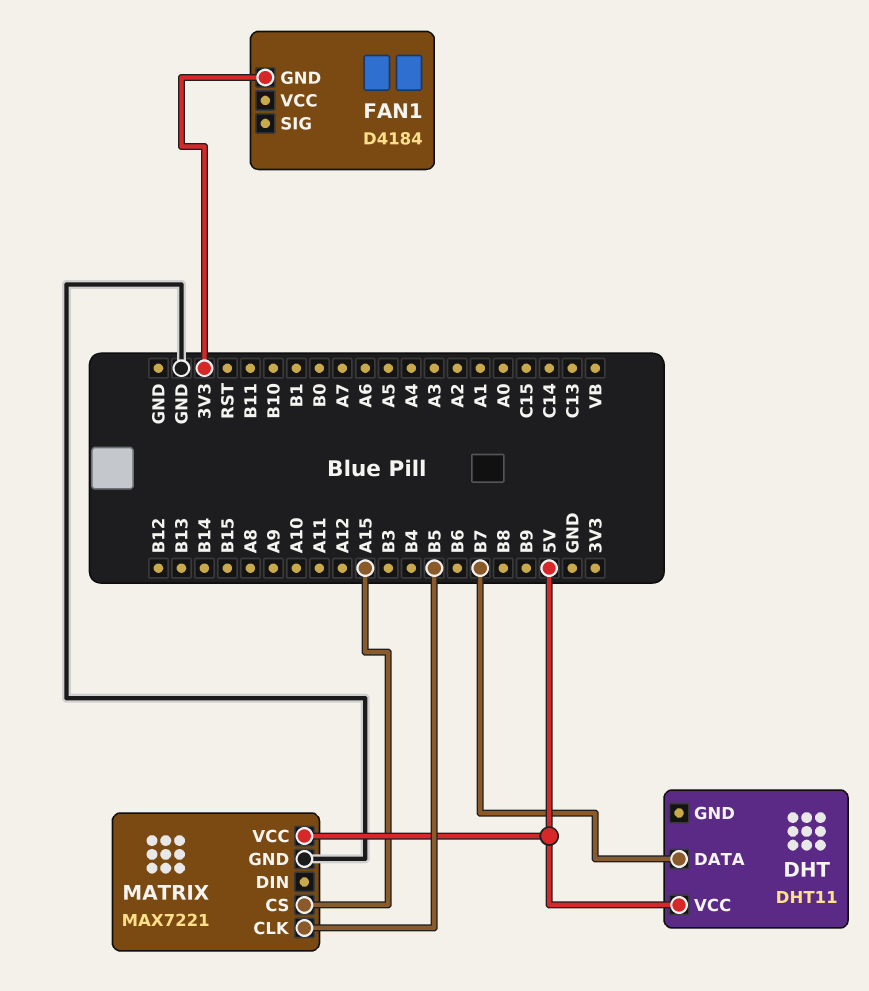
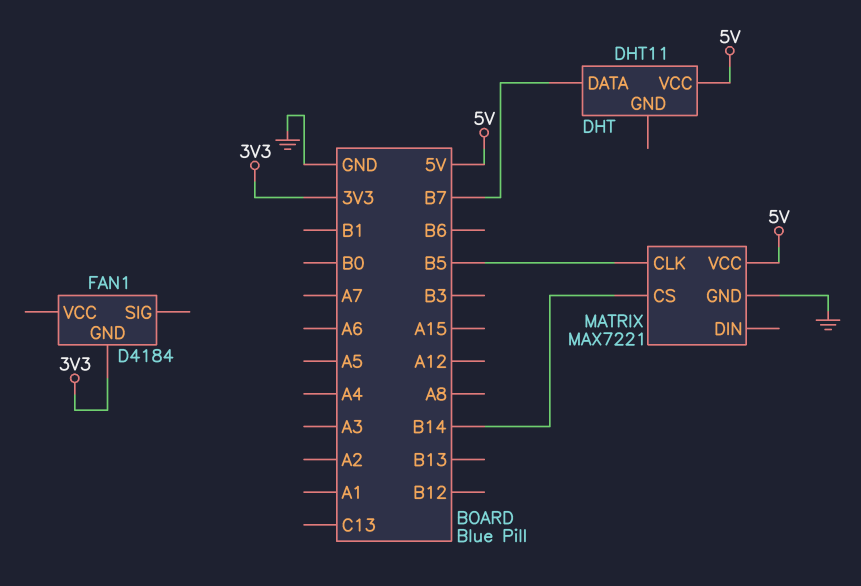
MATRIX pin CS: A15 -> B14

